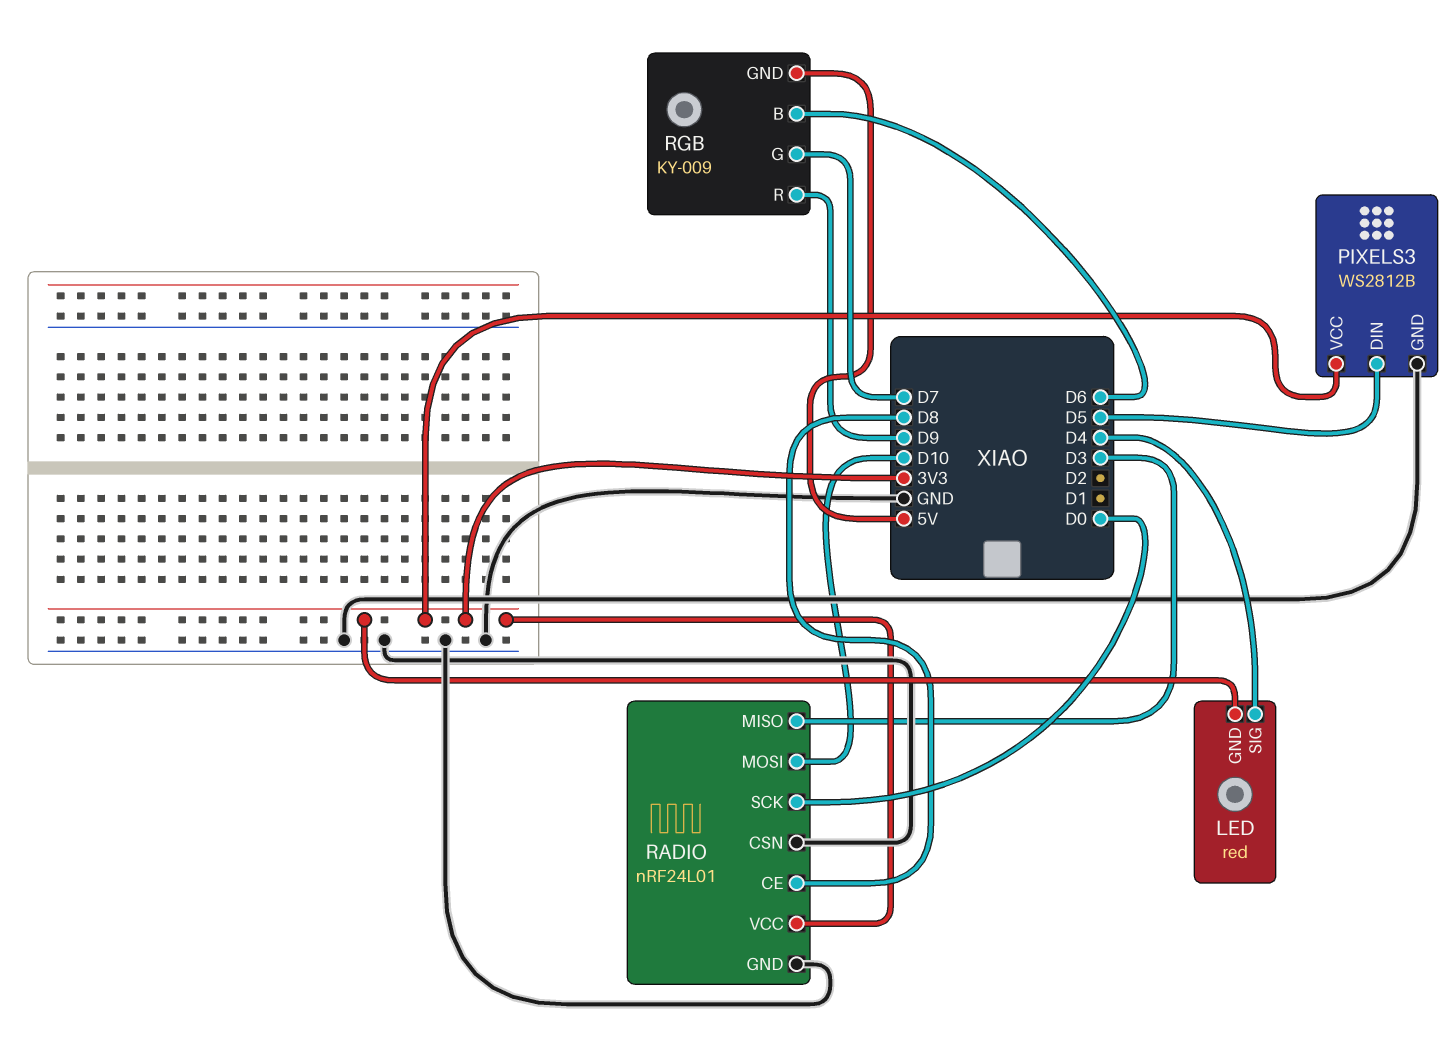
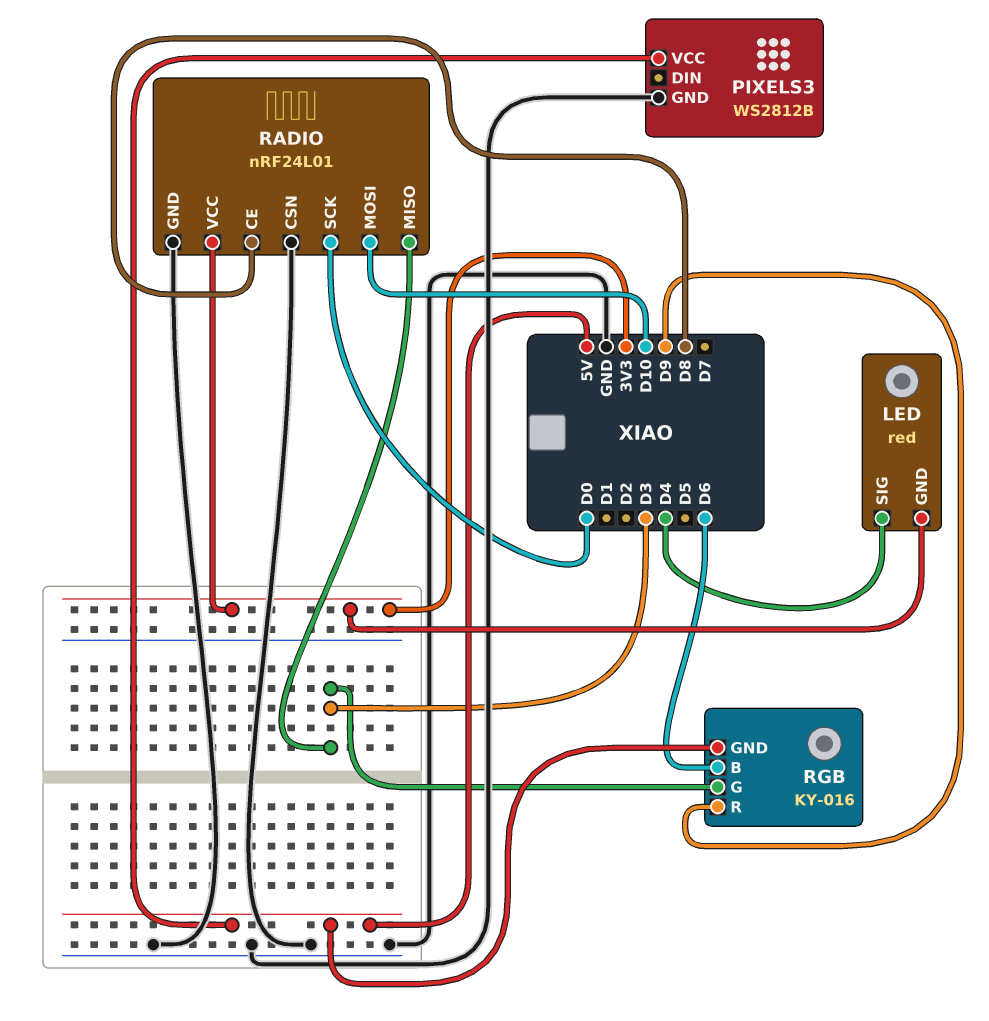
PIXELS3 pin DIN: D5 -> none
PIXELS3 pin VCC: 3V3 -> 5V
RGB: KY-009 -> KY-016
RGB pin G: D7 -> D3

